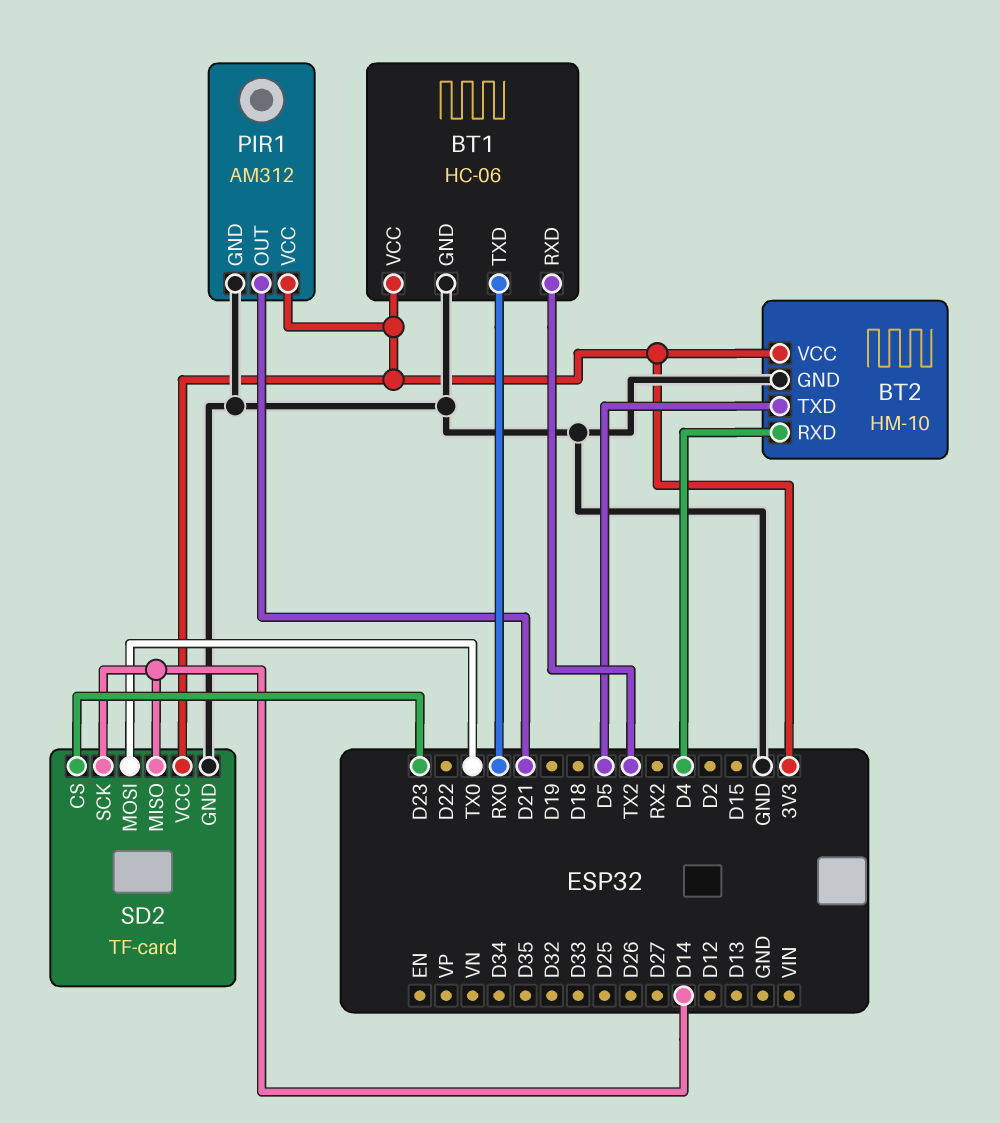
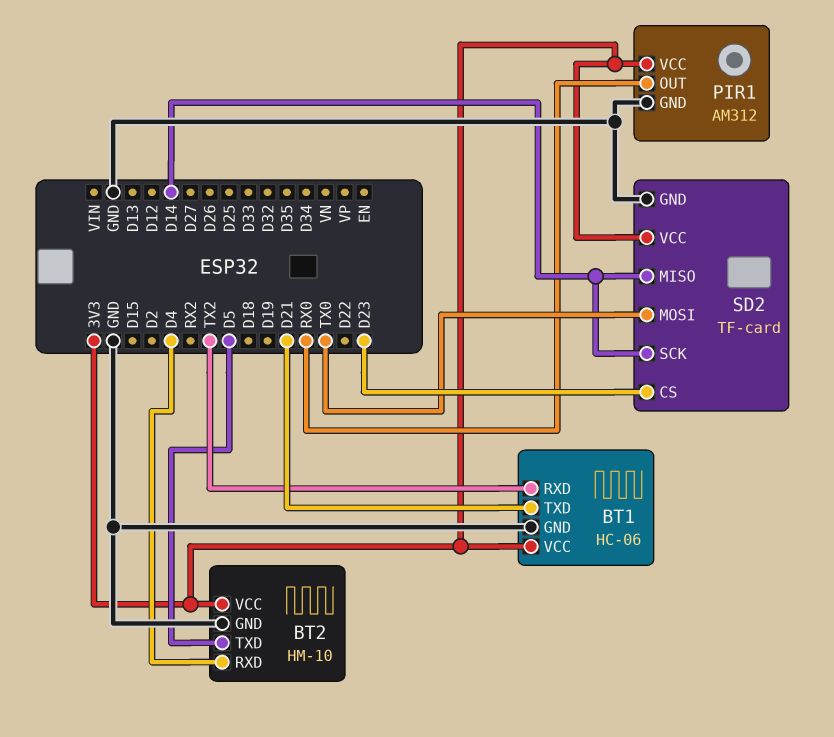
BT1 pin TXD: RX0 -> D21
PIR1 pin OUT: D21 -> RX0

